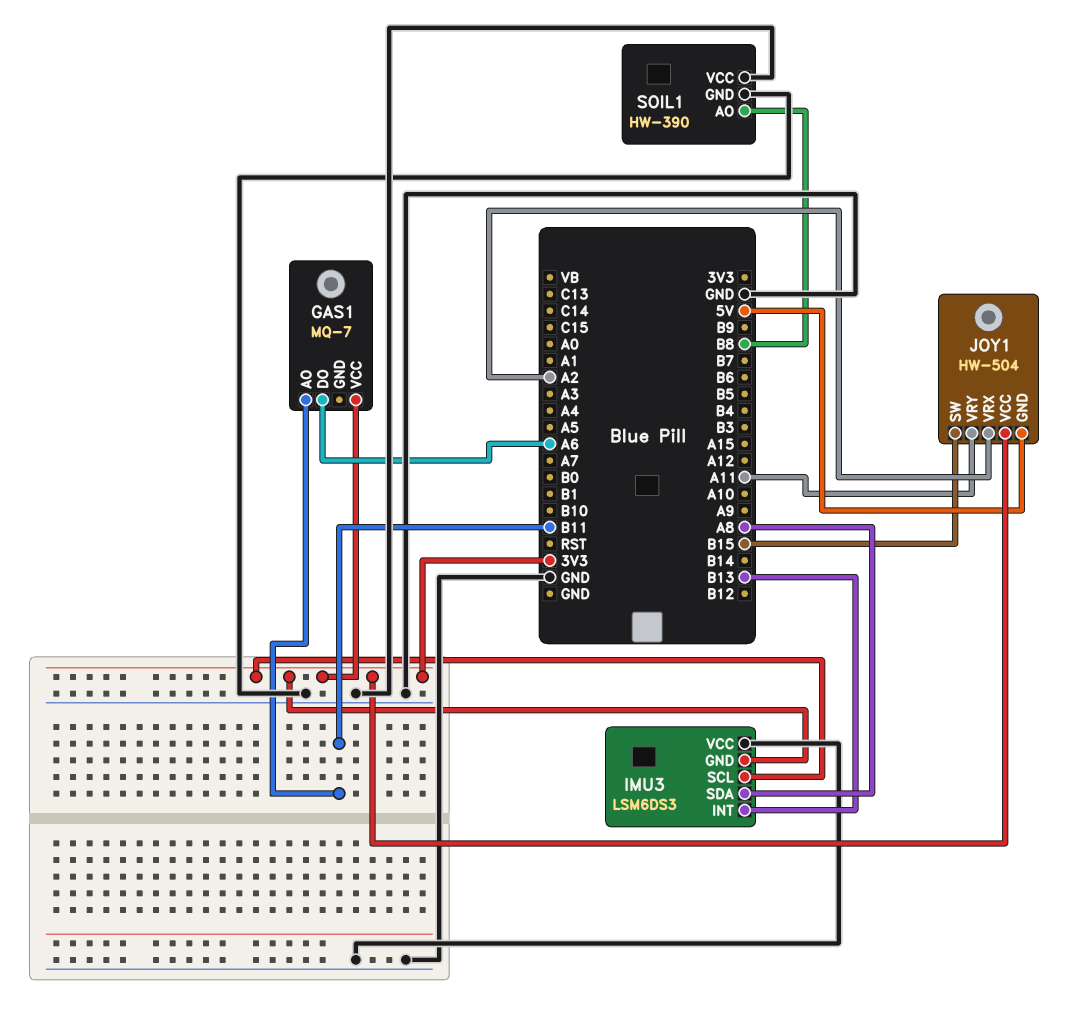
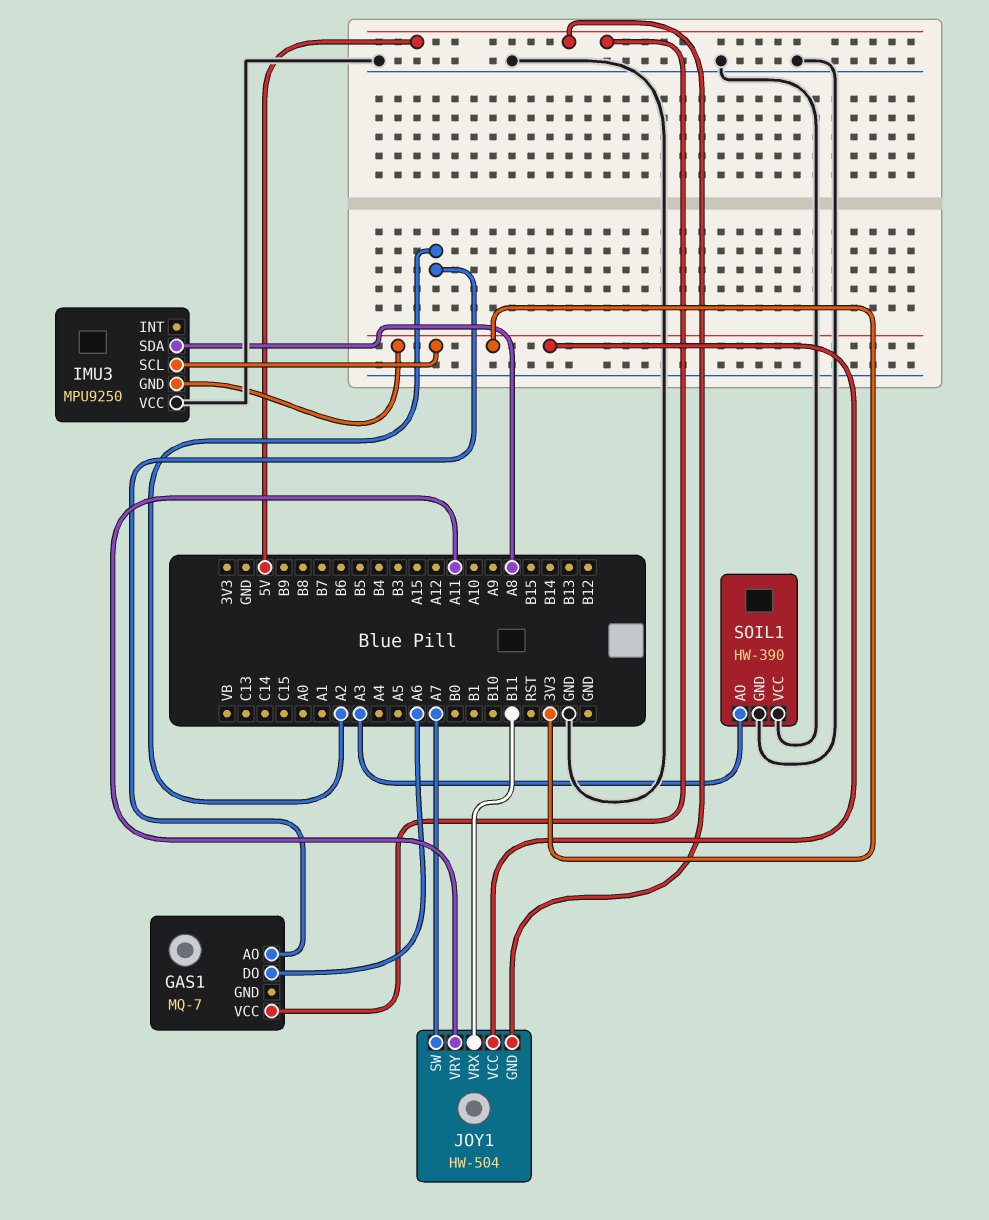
GAS1 pin AO: B11 -> A2
GAS1 pin VCC: 3V3 -> 5V
IMU3: LSM6DS3 -> MPU9250
IMU3 pin INT: B13 -> none
JOY1 pin SW: B15 -> A7
JOY1 pin VRX: A2 -> B11
SOIL1 pin AO: B8 -> A3

